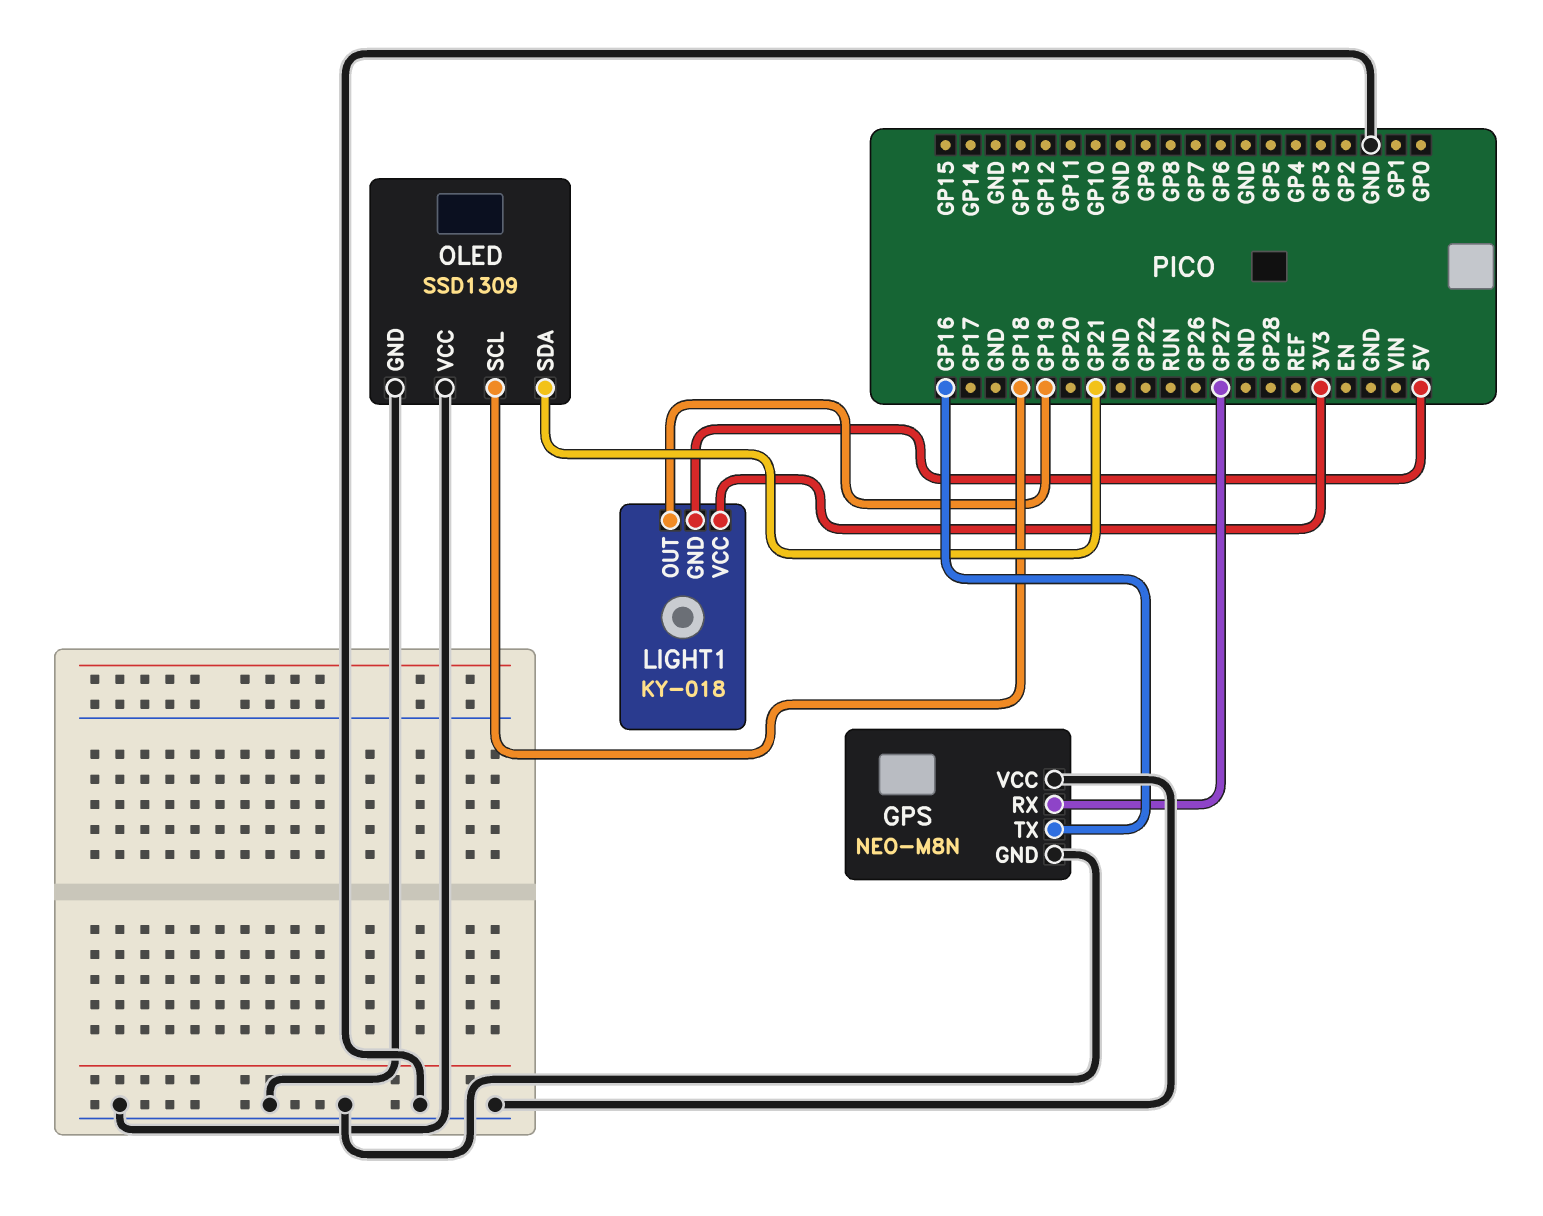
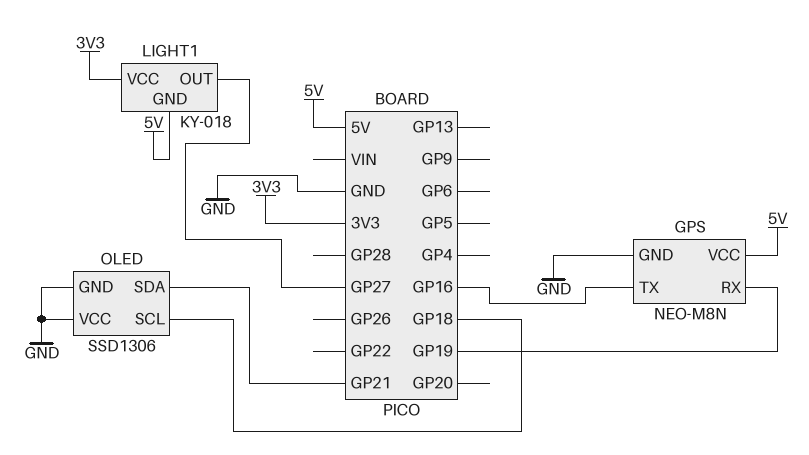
GPS pin RX: GP27 -> GP19
GPS pin VCC: GND -> 5V
LIGHT1 pin OUT: GP19 -> GP27
OLED: SSD1309 -> SSD1306

